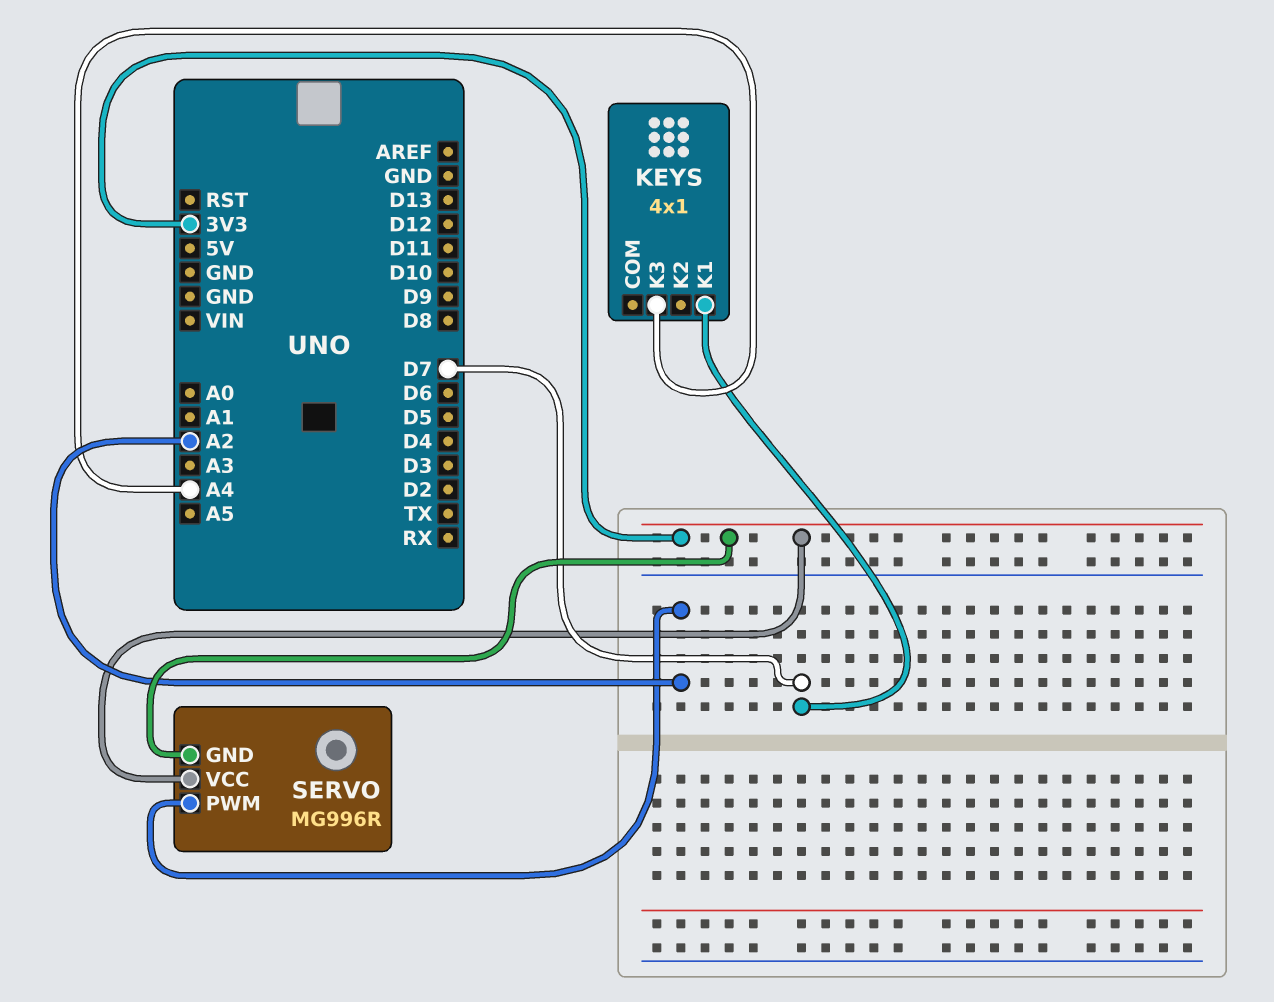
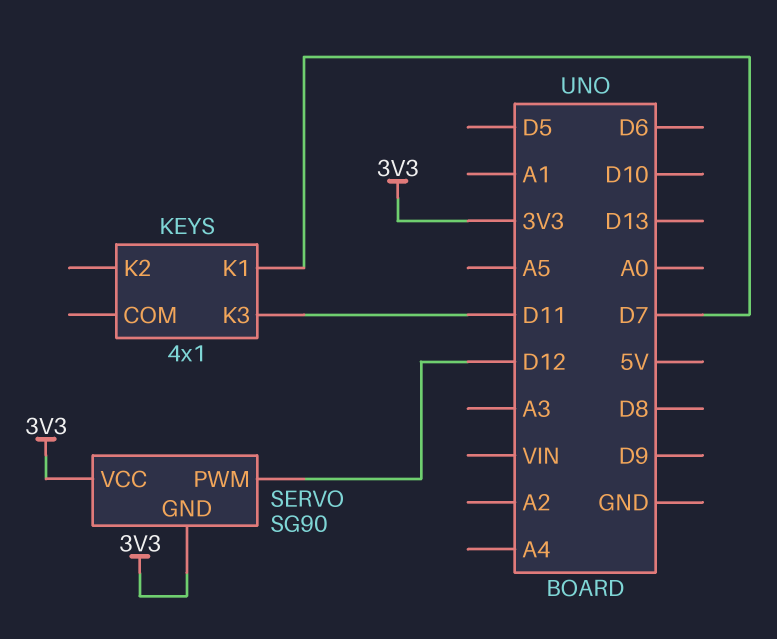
KEYS pin K3: A4 -> D11
SERVO: MG996R -> SG90
SERVO pin PWM: A2 -> D12

